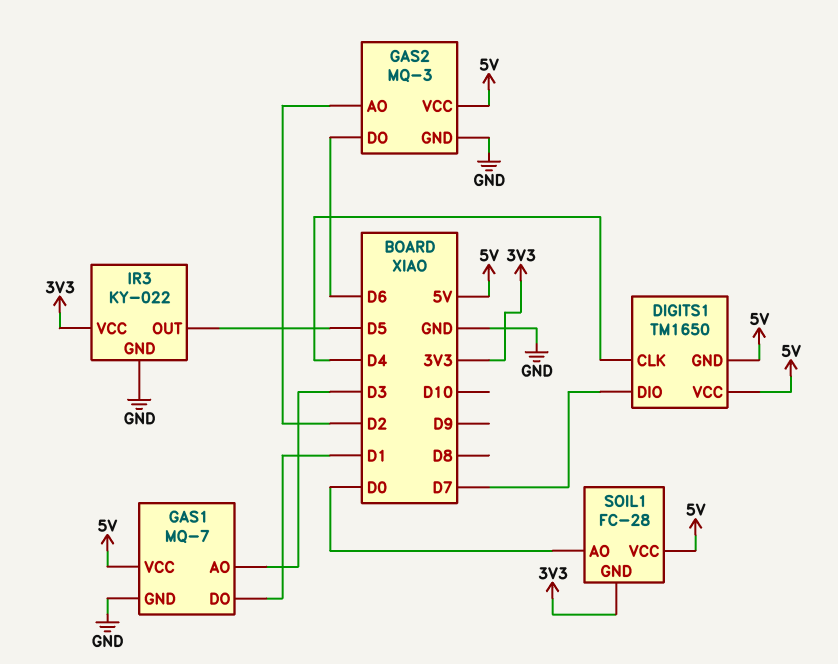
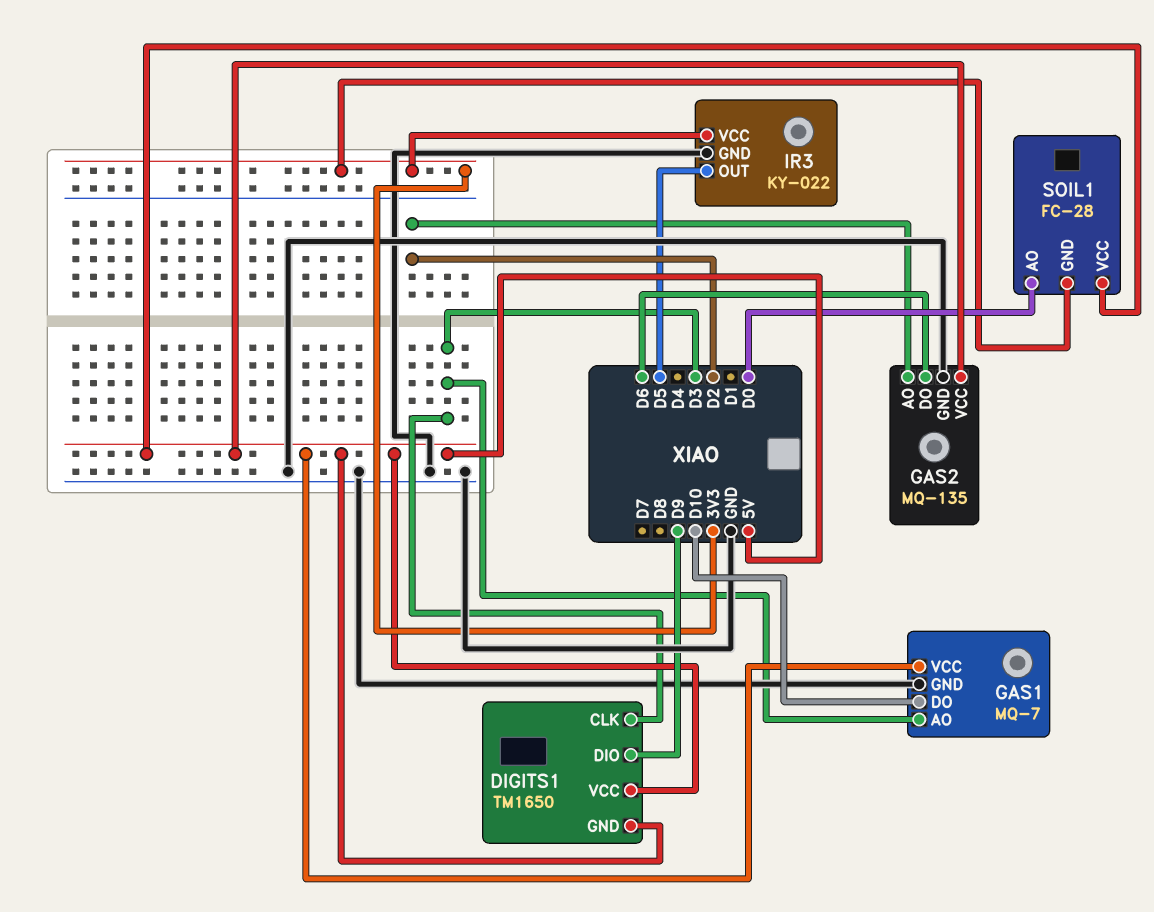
DIGITS1 pin CLK: D4 -> D3
DIGITS1 pin DIO: D7 -> D9
GAS1 pin DO: D1 -> D10
GAS2: MQ-3 -> MQ-135

